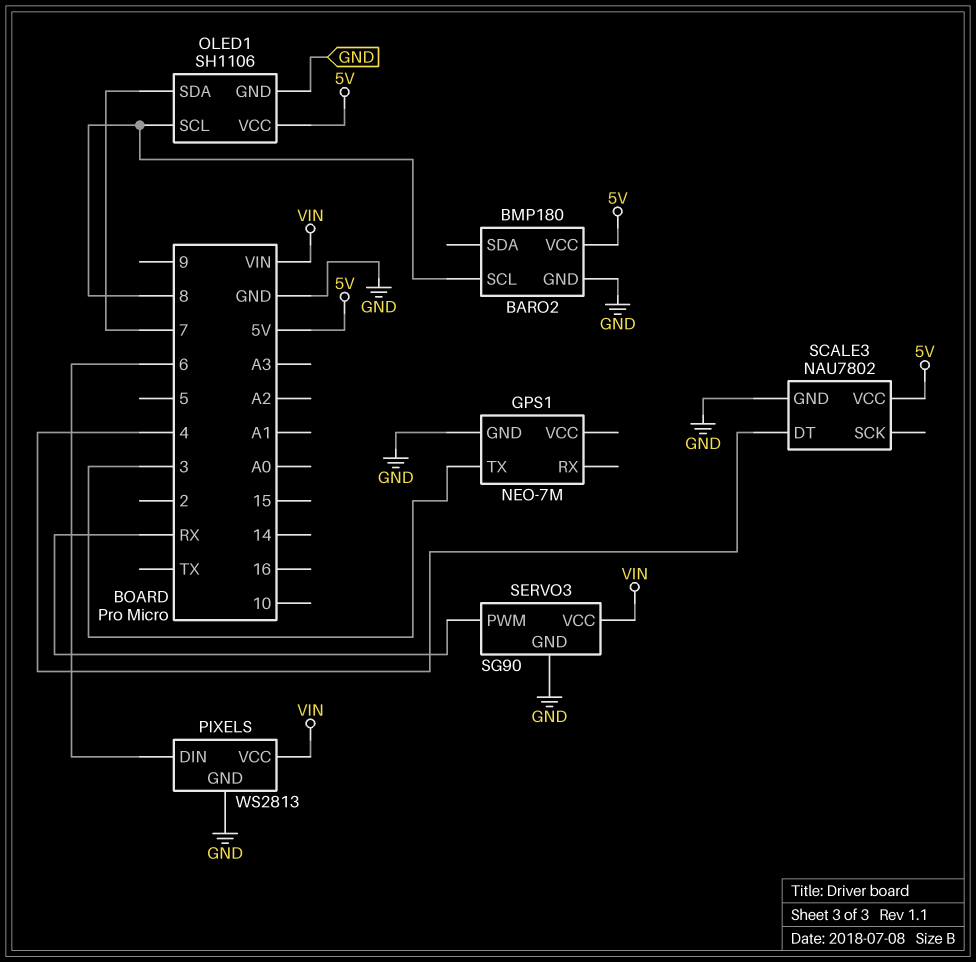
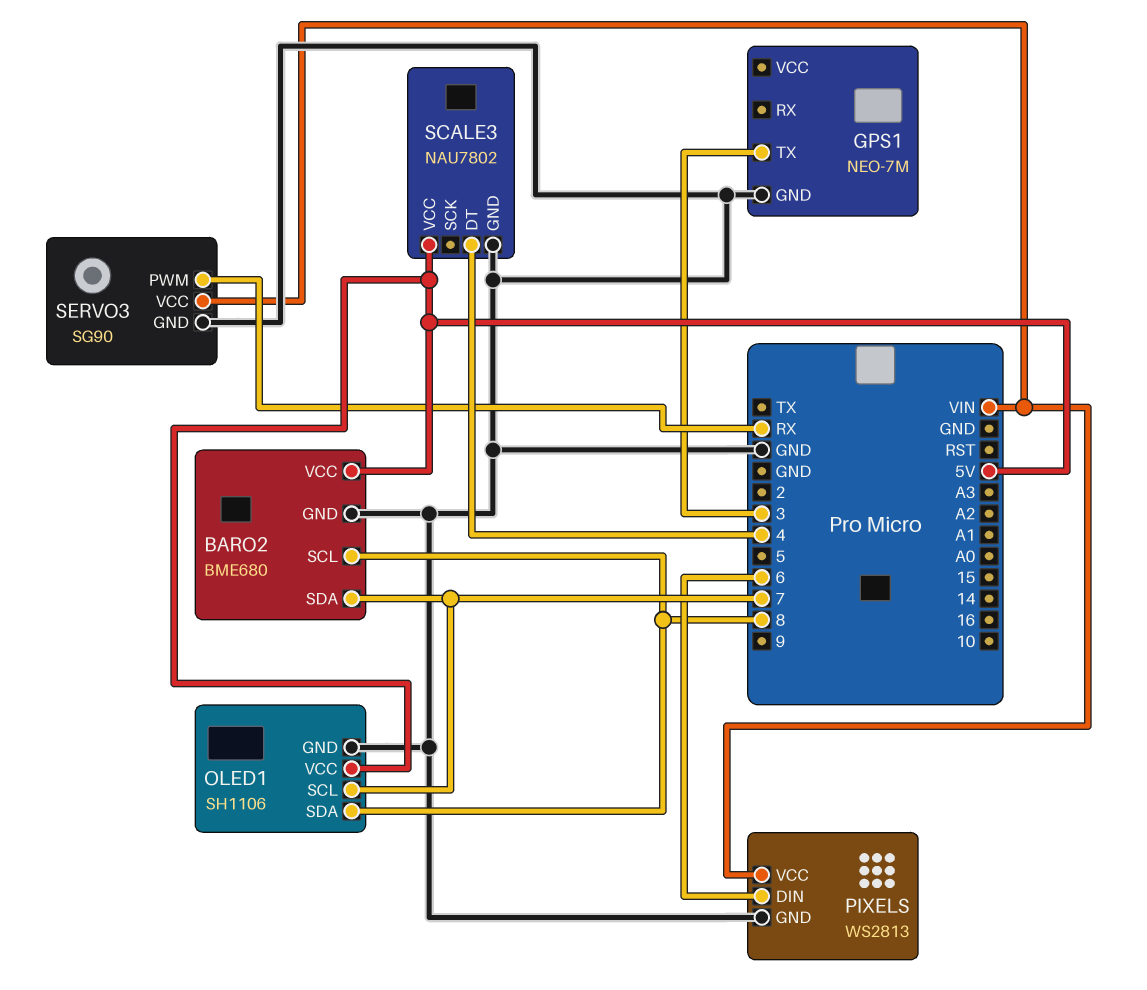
BARO2: BMP180 -> BME680
BARO2 pin SDA: none -> 7
OLED1 pin SCL: 8 -> 7
OLED1 pin SDA: 7 -> 8

